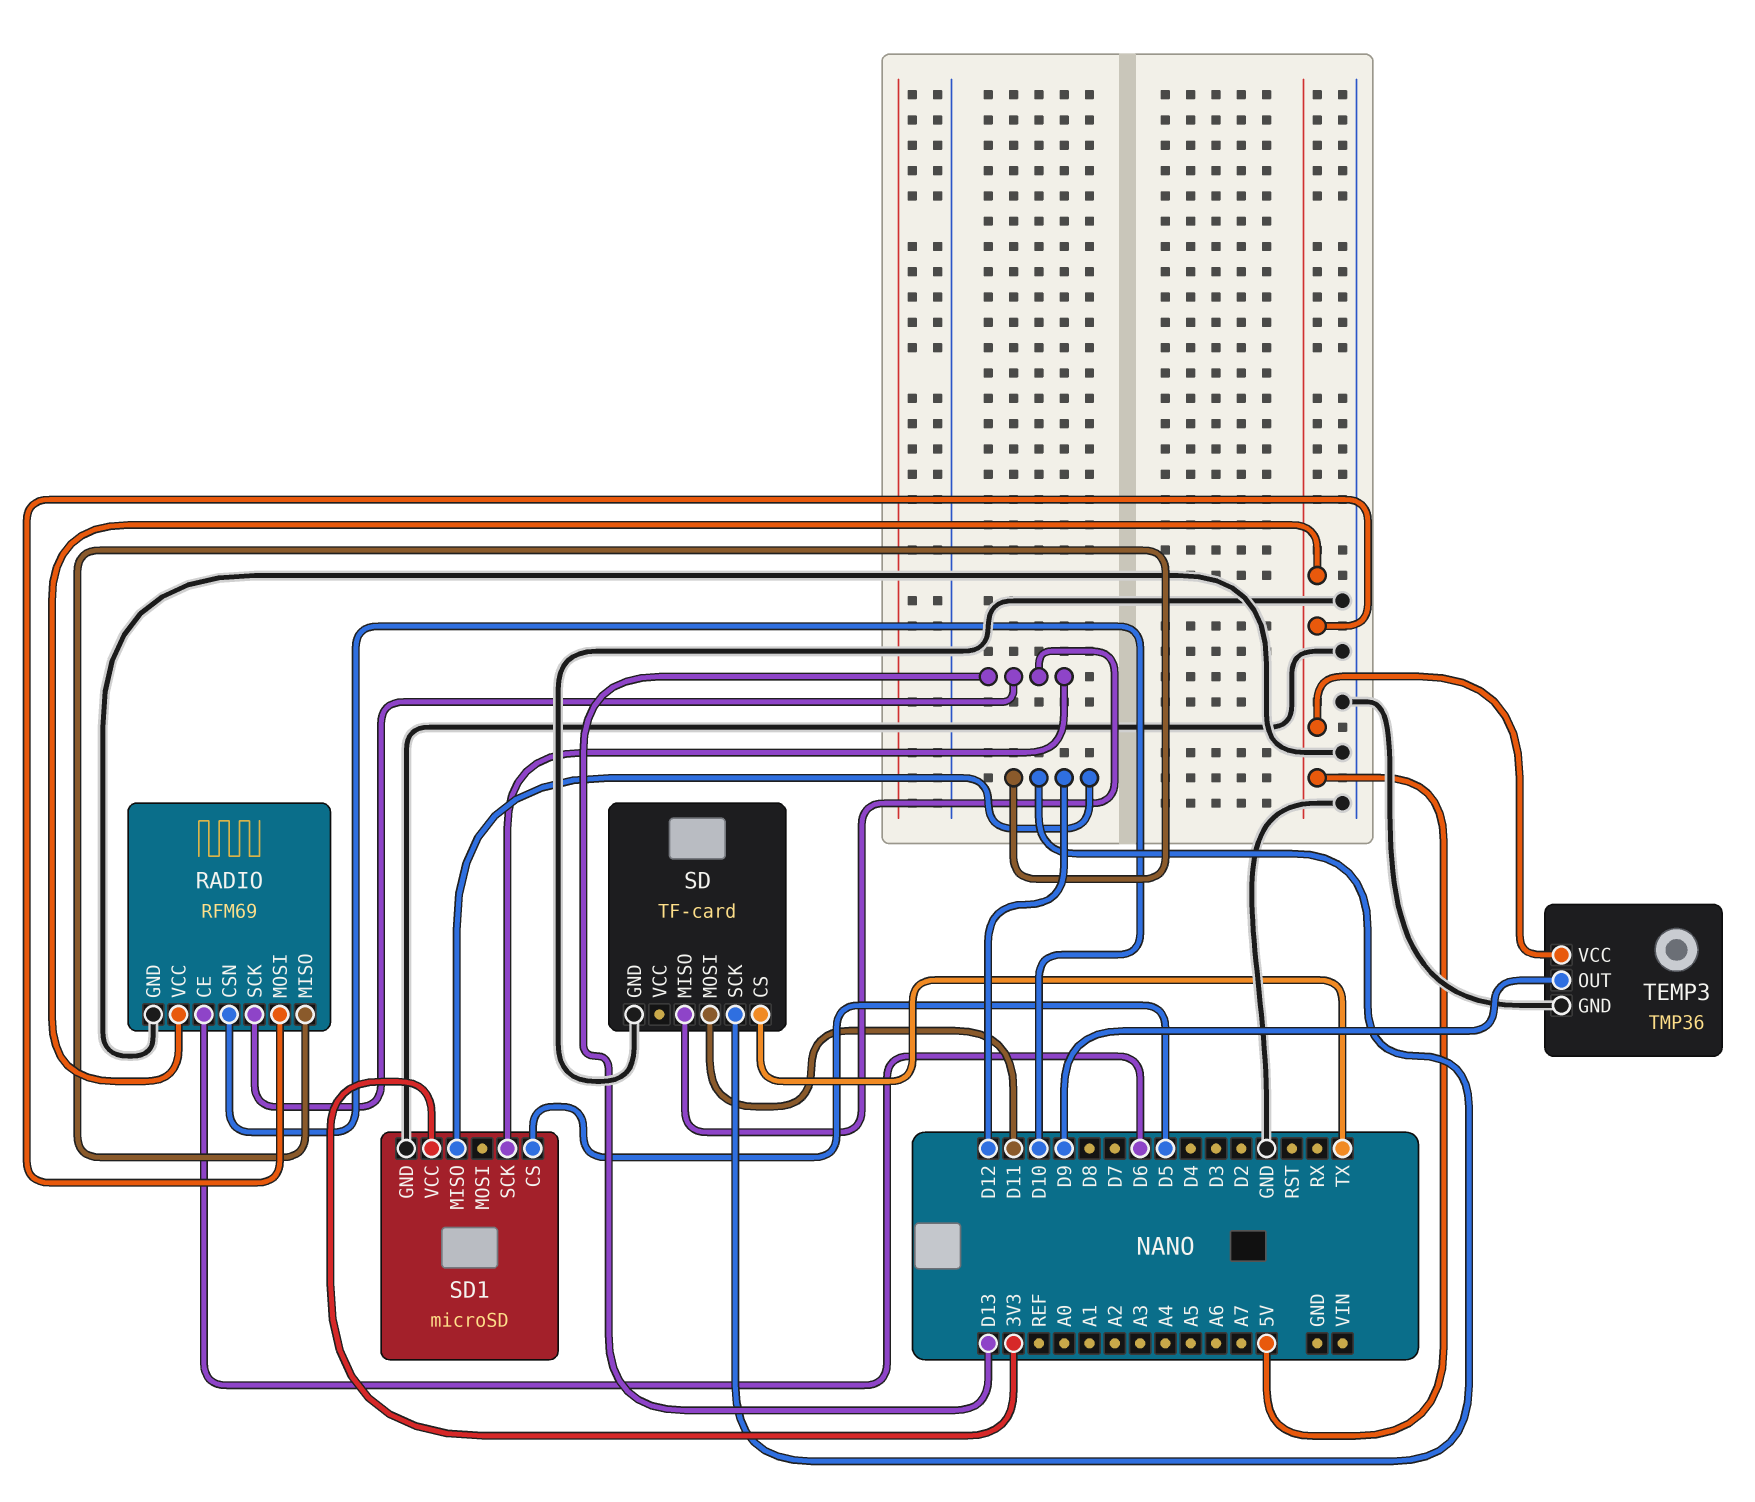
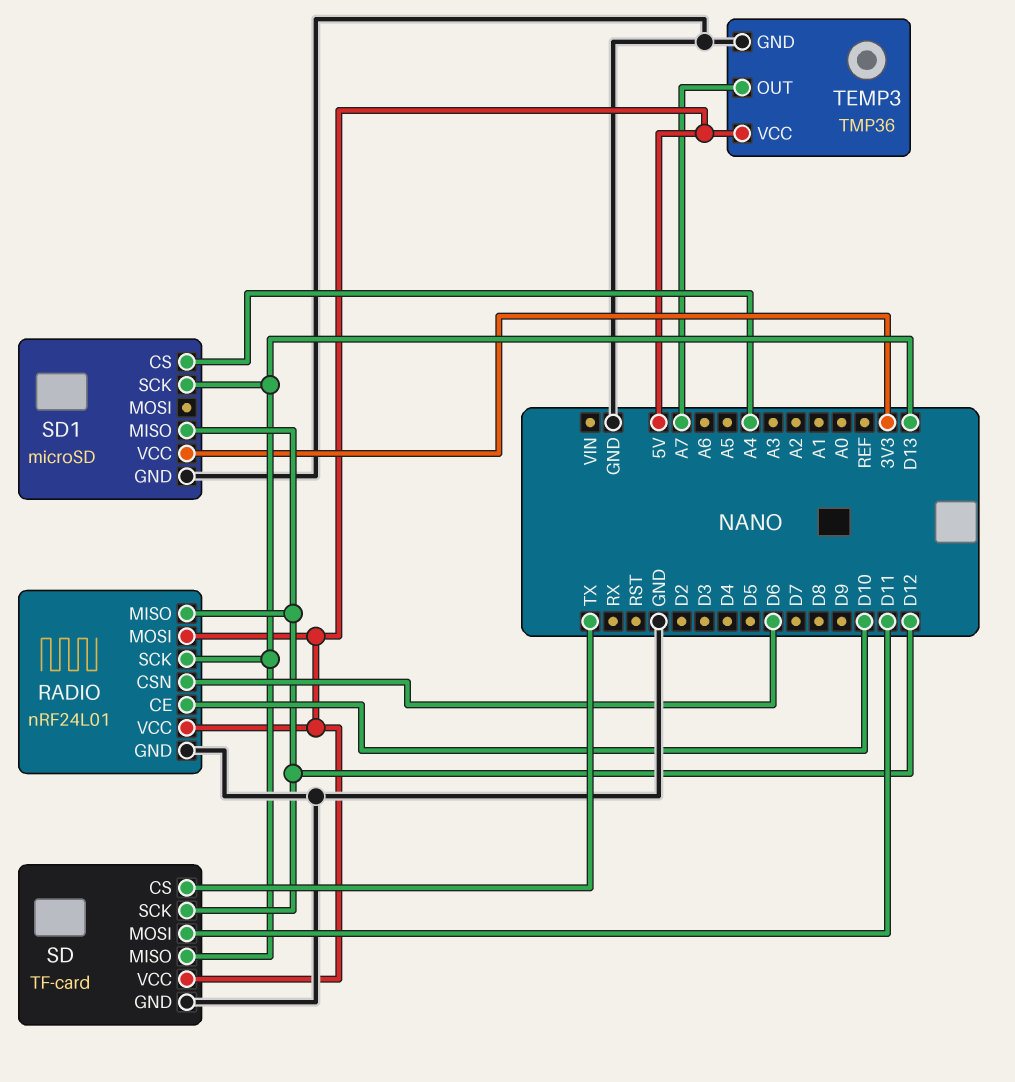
RADIO: RFM69 -> nRF24L01
RADIO pin CE: D6 -> D10
RADIO pin CSN: D10 -> D6
SD pin VCC: none -> 5V
SD1 pin CS: D5 -> A4
TEMP3 pin OUT: D9 -> A7

